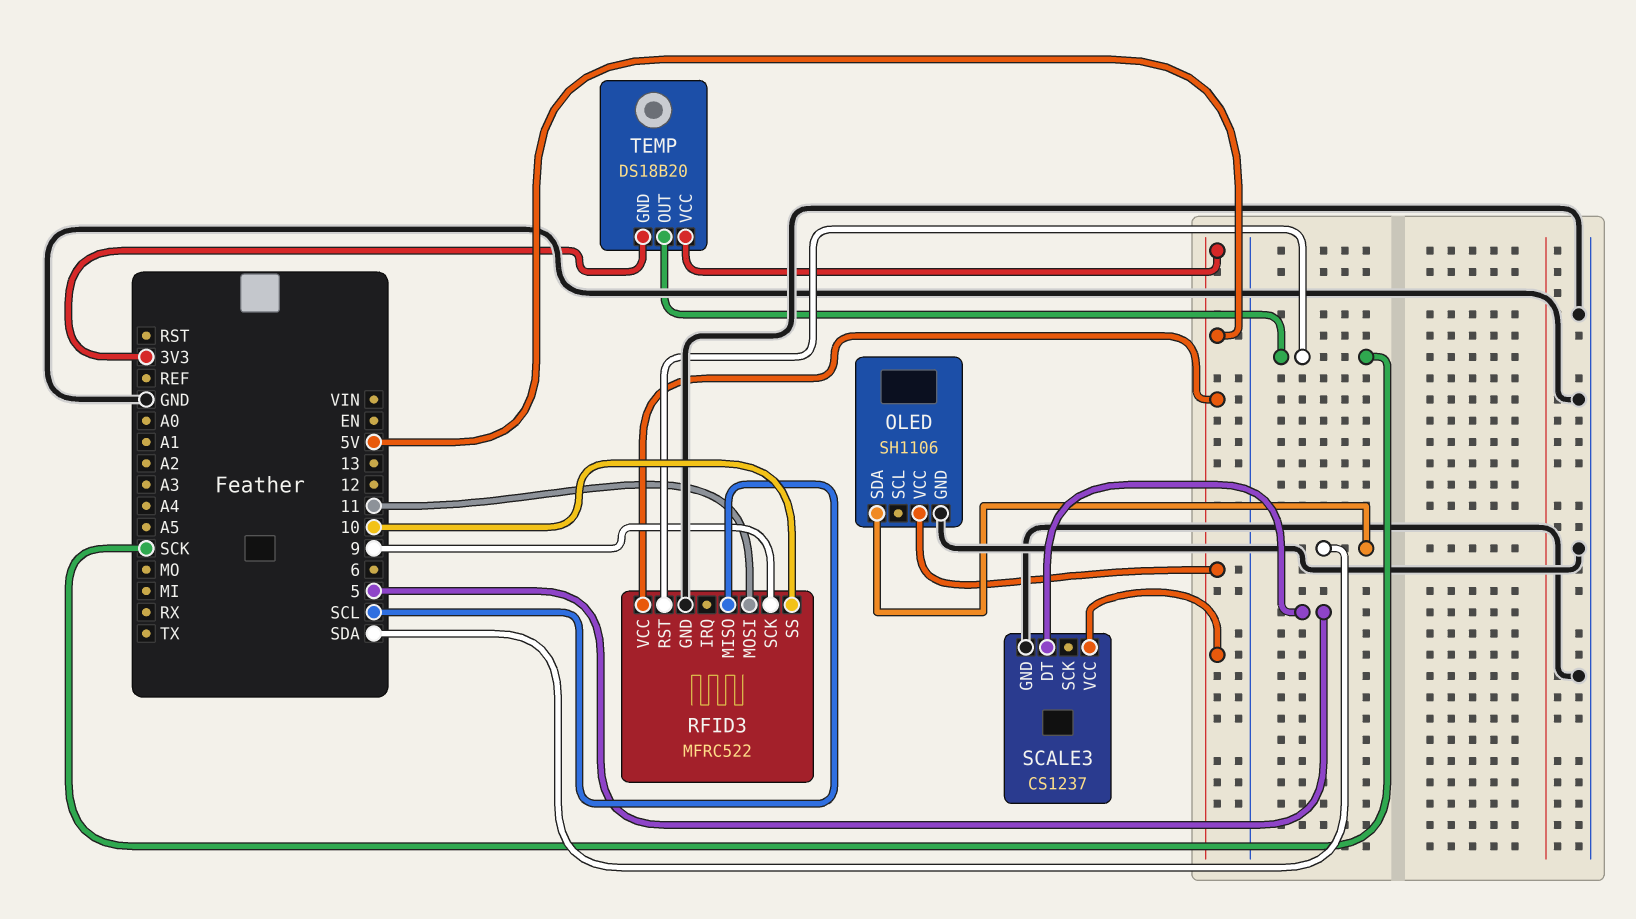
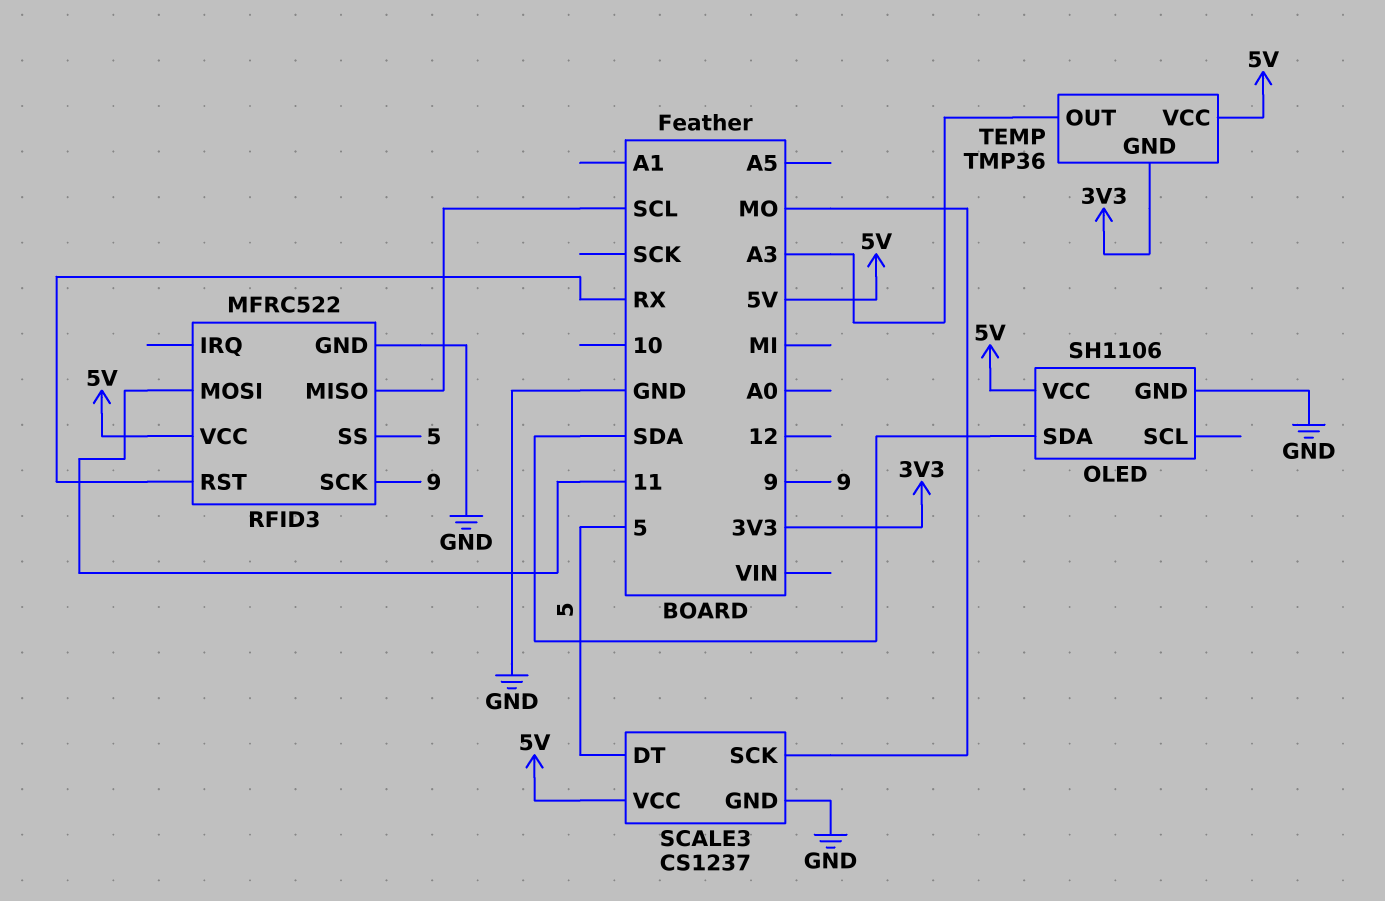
RFID3 pin RST: SCK -> RX
RFID3 pin SS: 10 -> 5
SCALE3 pin SCK: none -> MO
TEMP: DS18B20 -> TMP36
TEMP pin OUT: SCK -> A3

